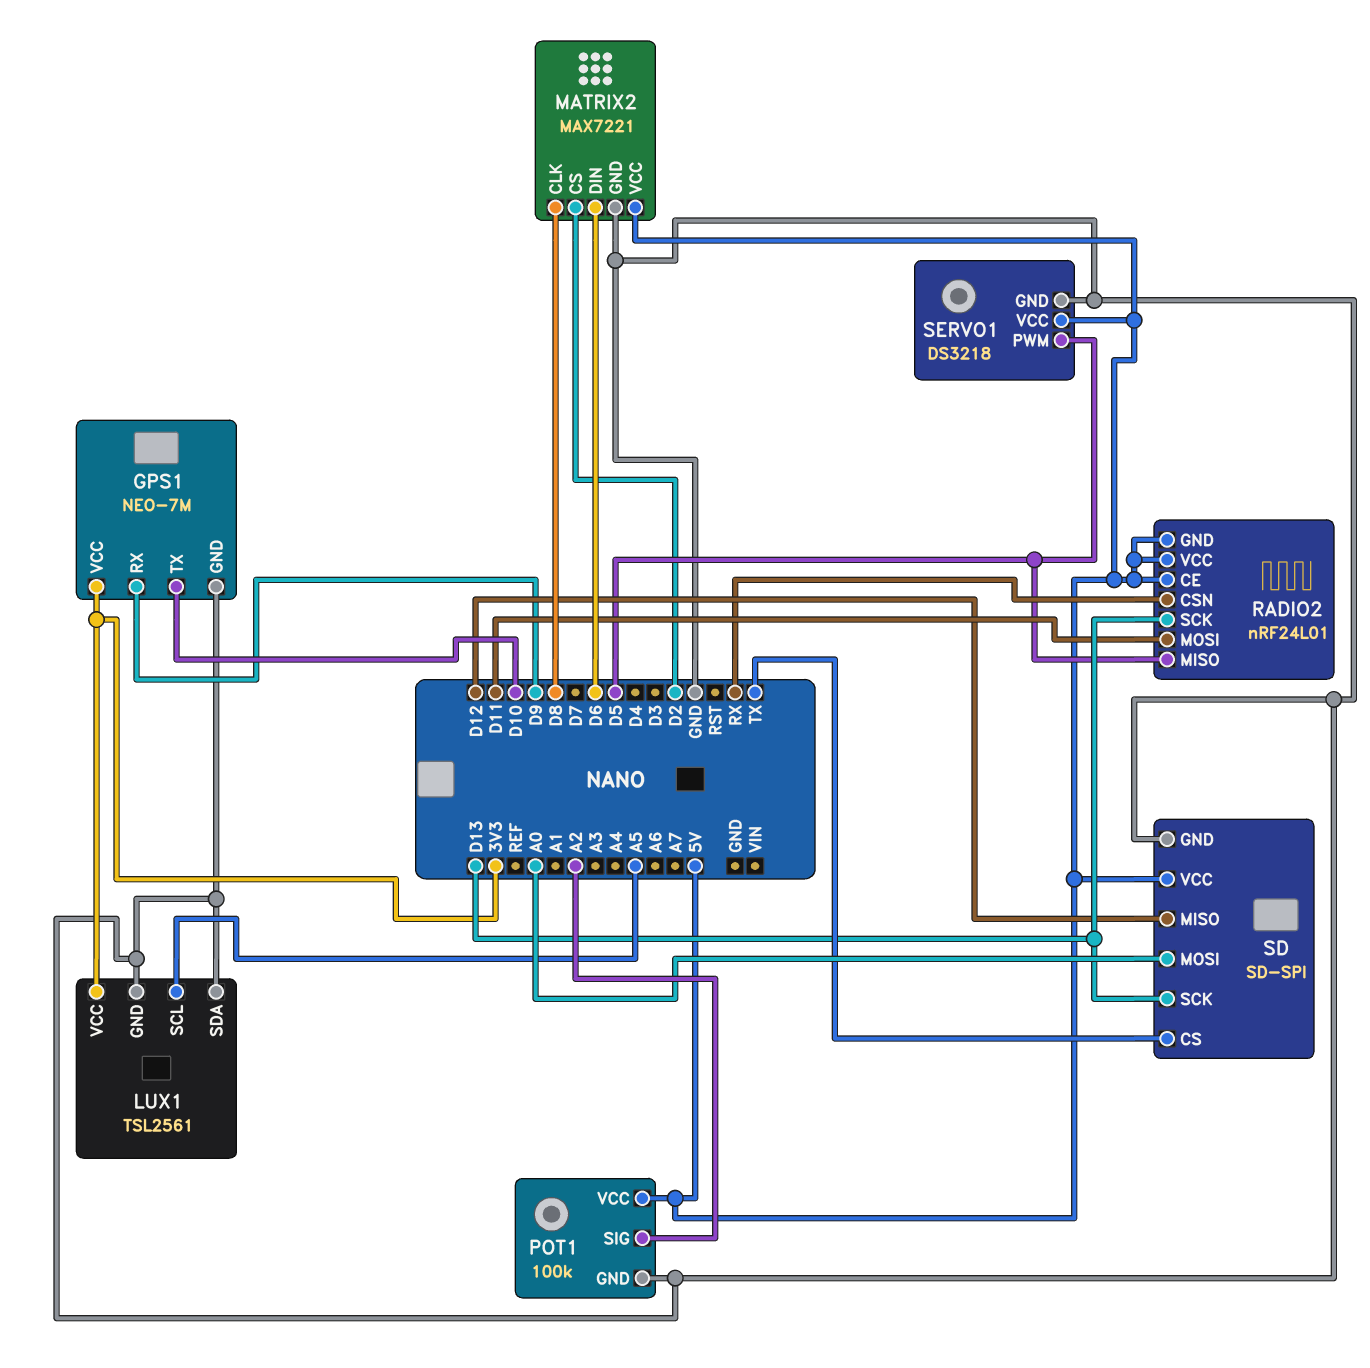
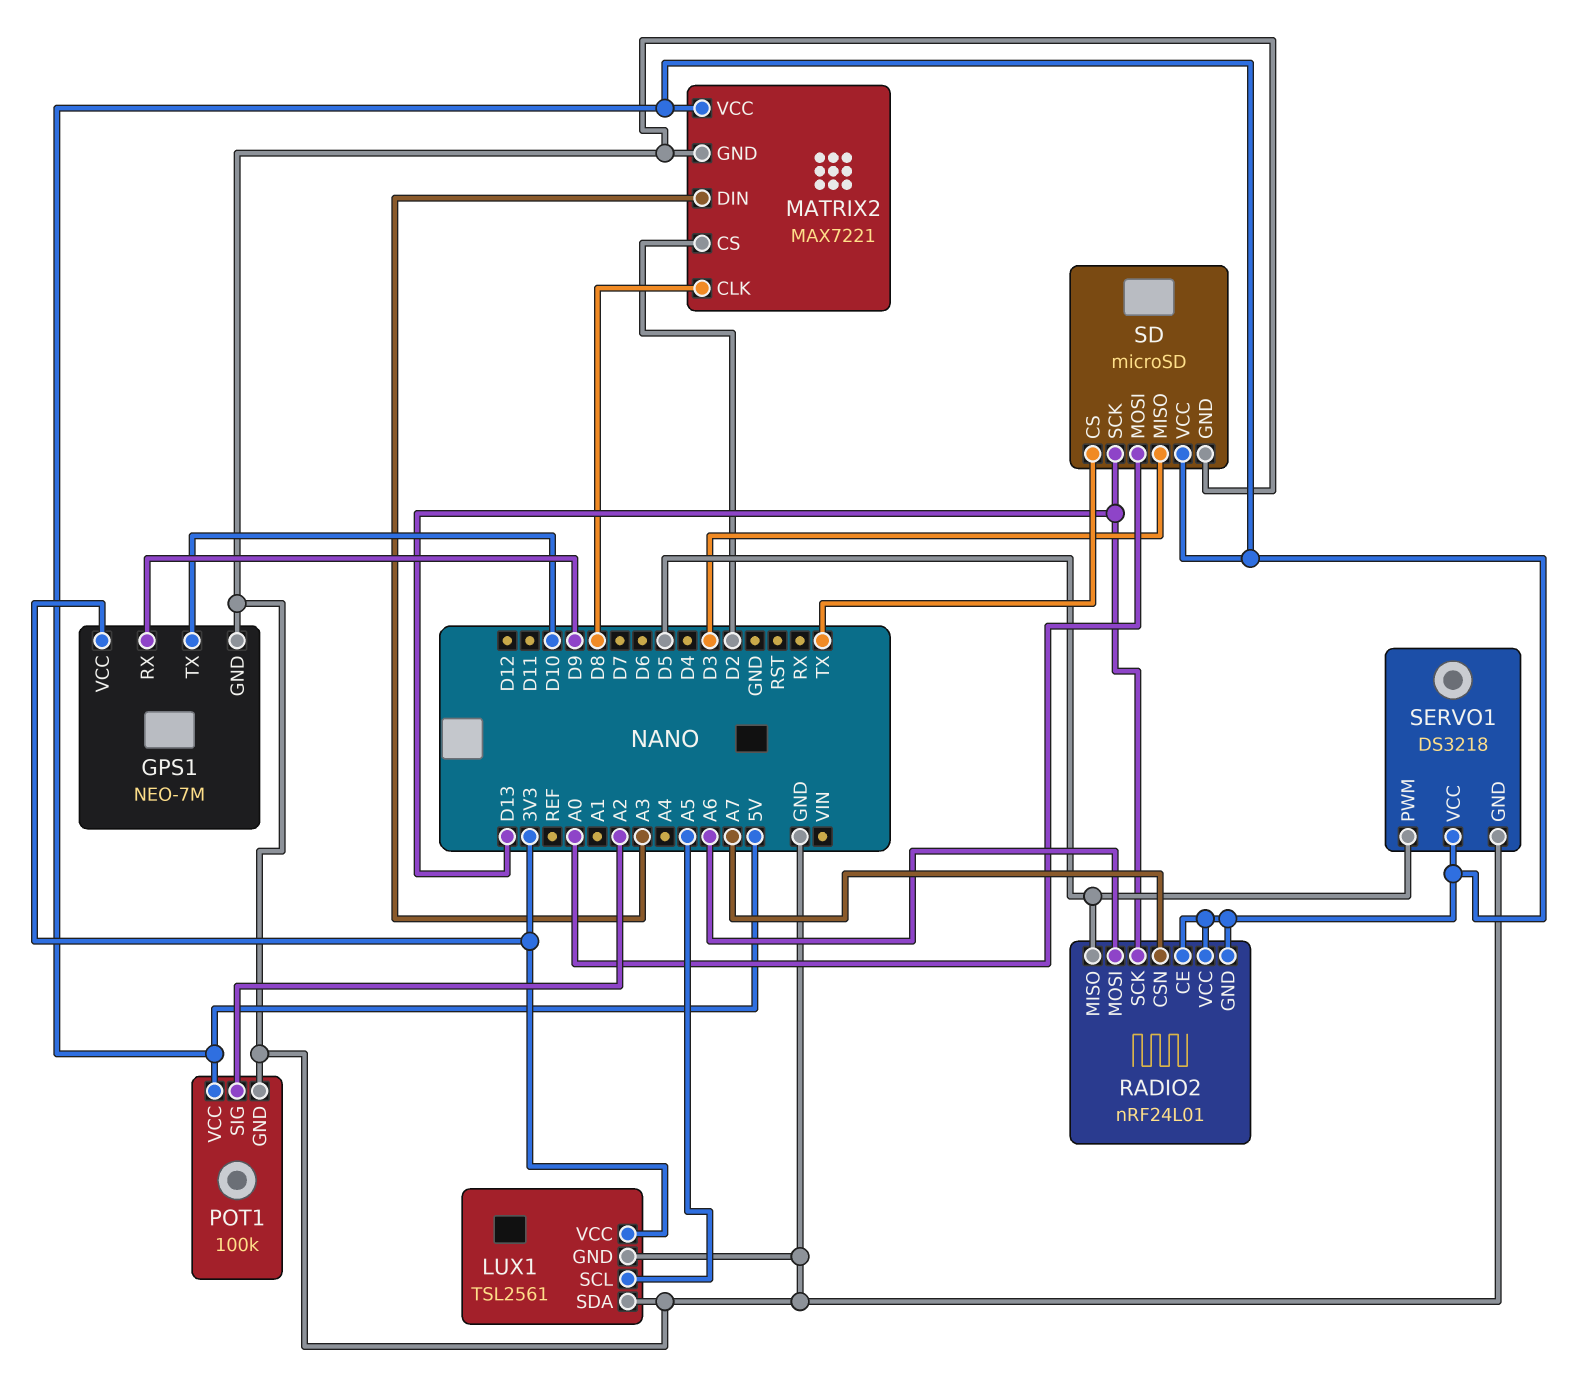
MATRIX2 pin DIN: D6 -> A3
RADIO2 pin CSN: RX -> A7
RADIO2 pin MOSI: D11 -> A6
SD: SD-SPI -> microSD
SD pin MISO: D12 -> D3

